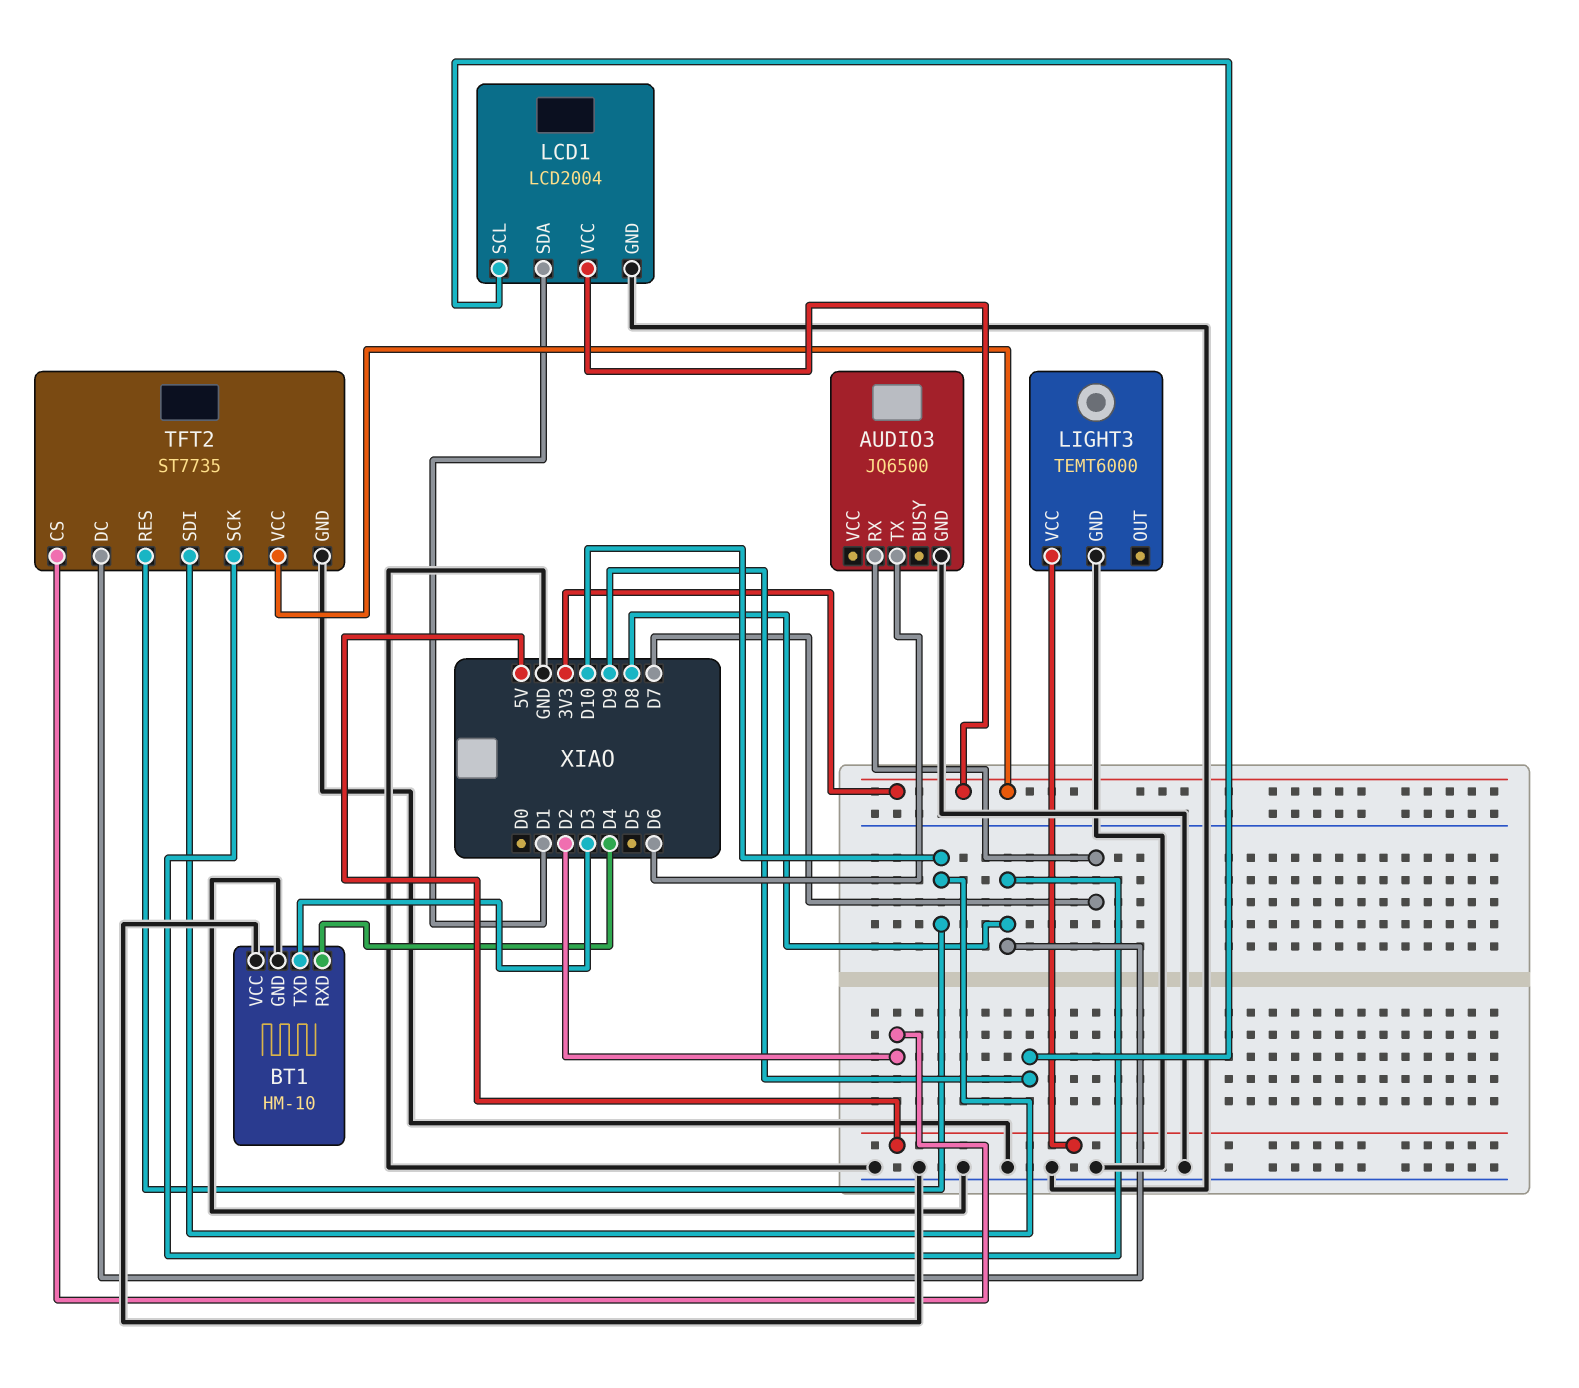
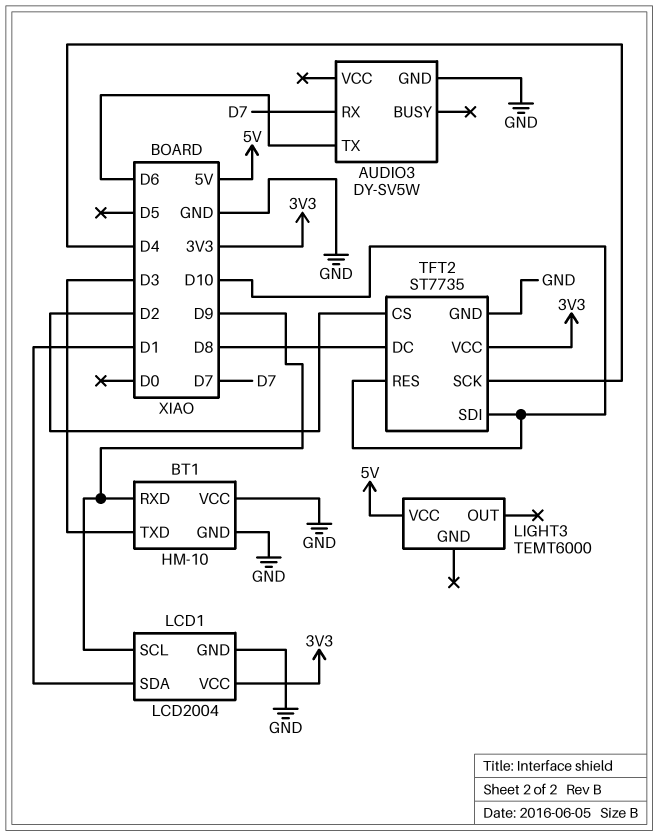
AUDIO3: JQ6500 -> DY-SV5W
BT1 pin RXD: D4 -> D9
LIGHT3 pin GND: GND -> none
TFT2 pin SCK: D8 -> D4

